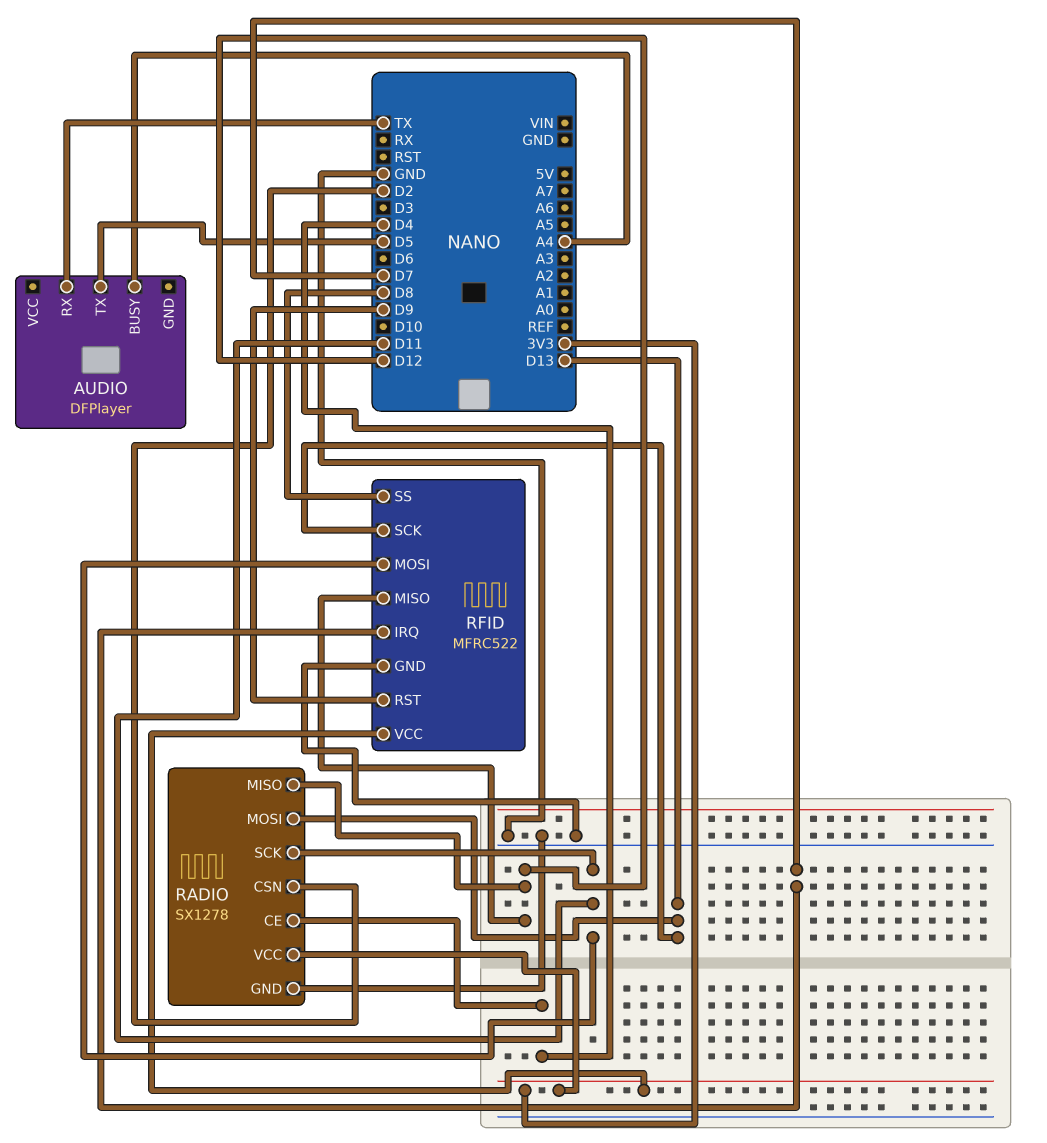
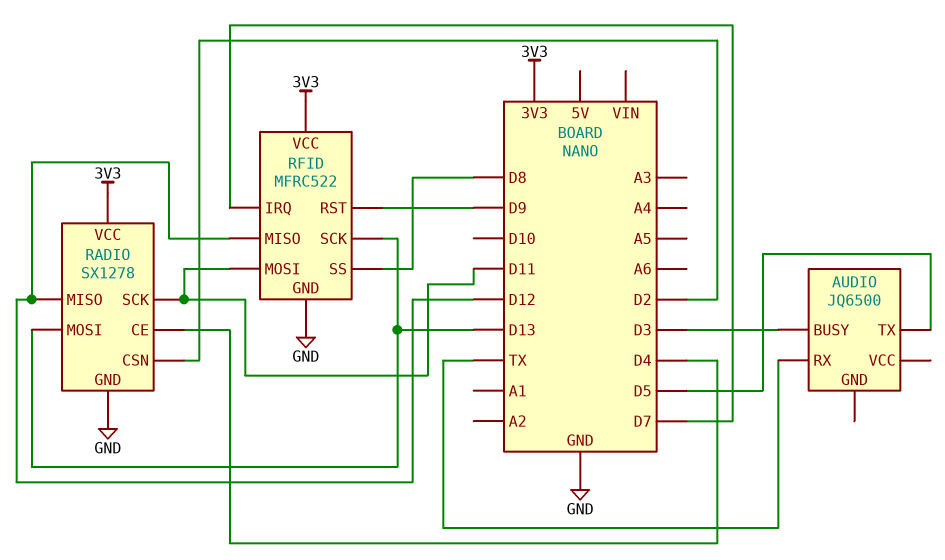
AUDIO: DFPlayer -> JQ6500
AUDIO pin BUSY: A4 -> D3

